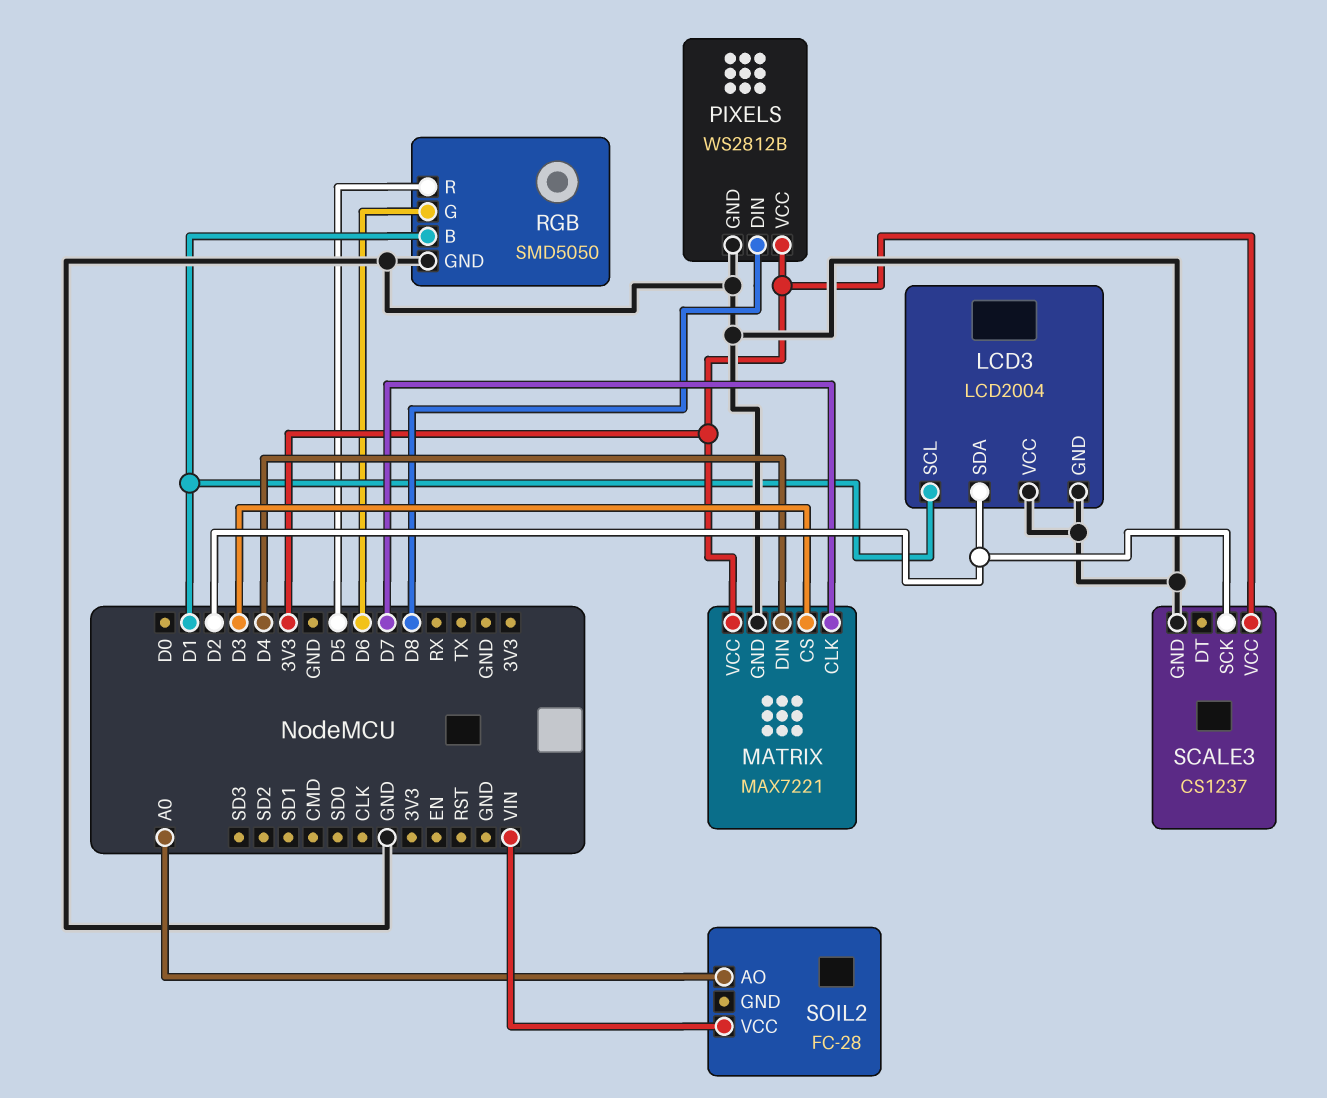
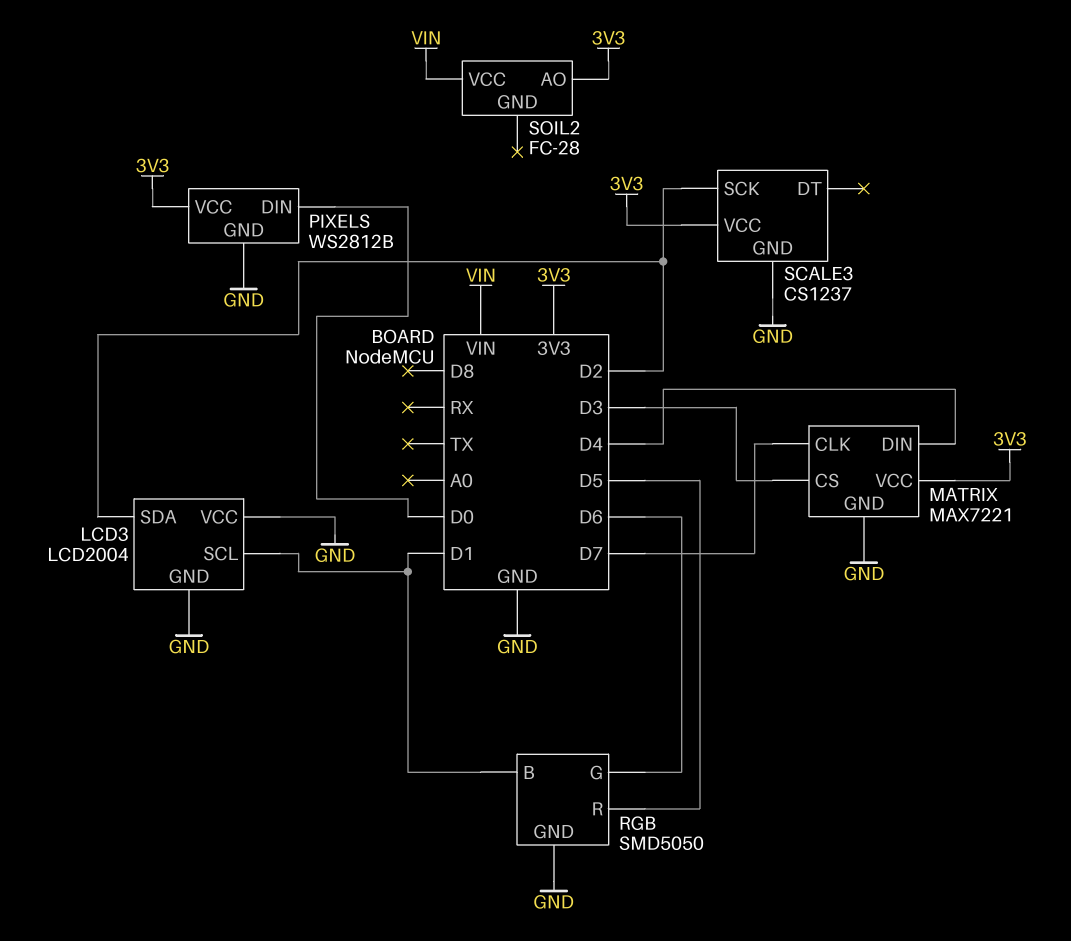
PIXELS pin DIN: D8 -> D0
SOIL2 pin AO: A0 -> 3V3

